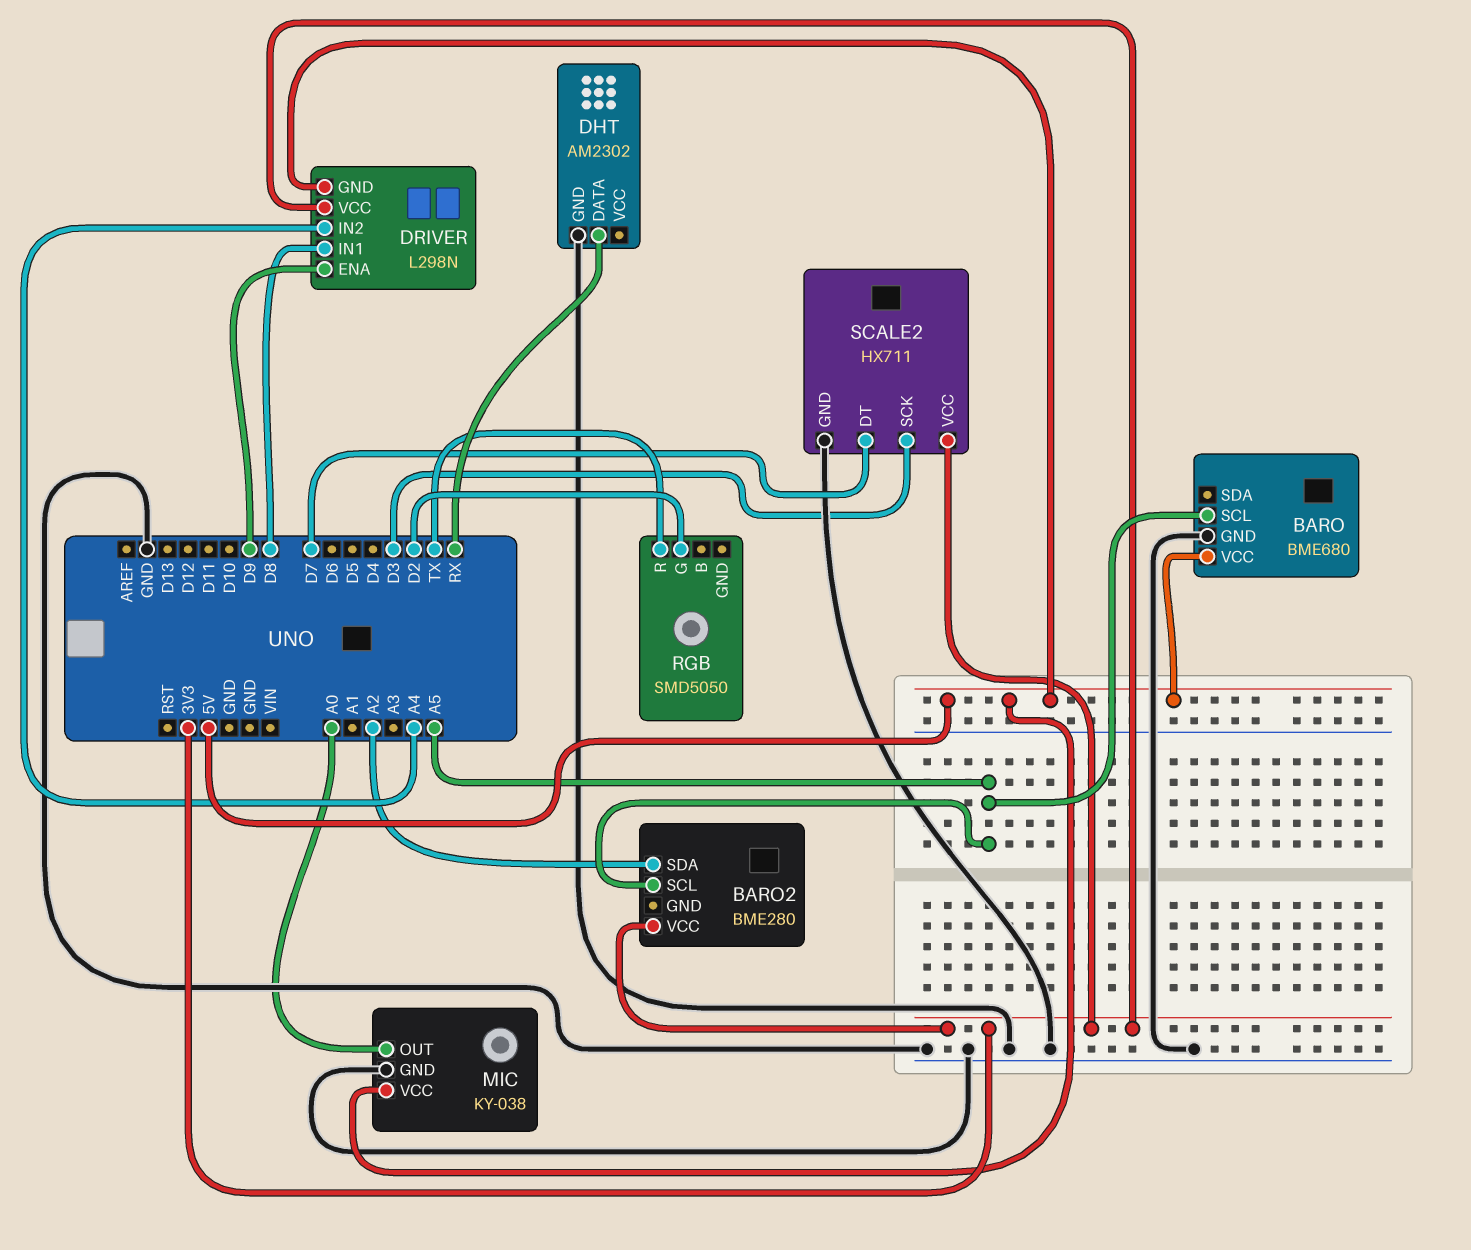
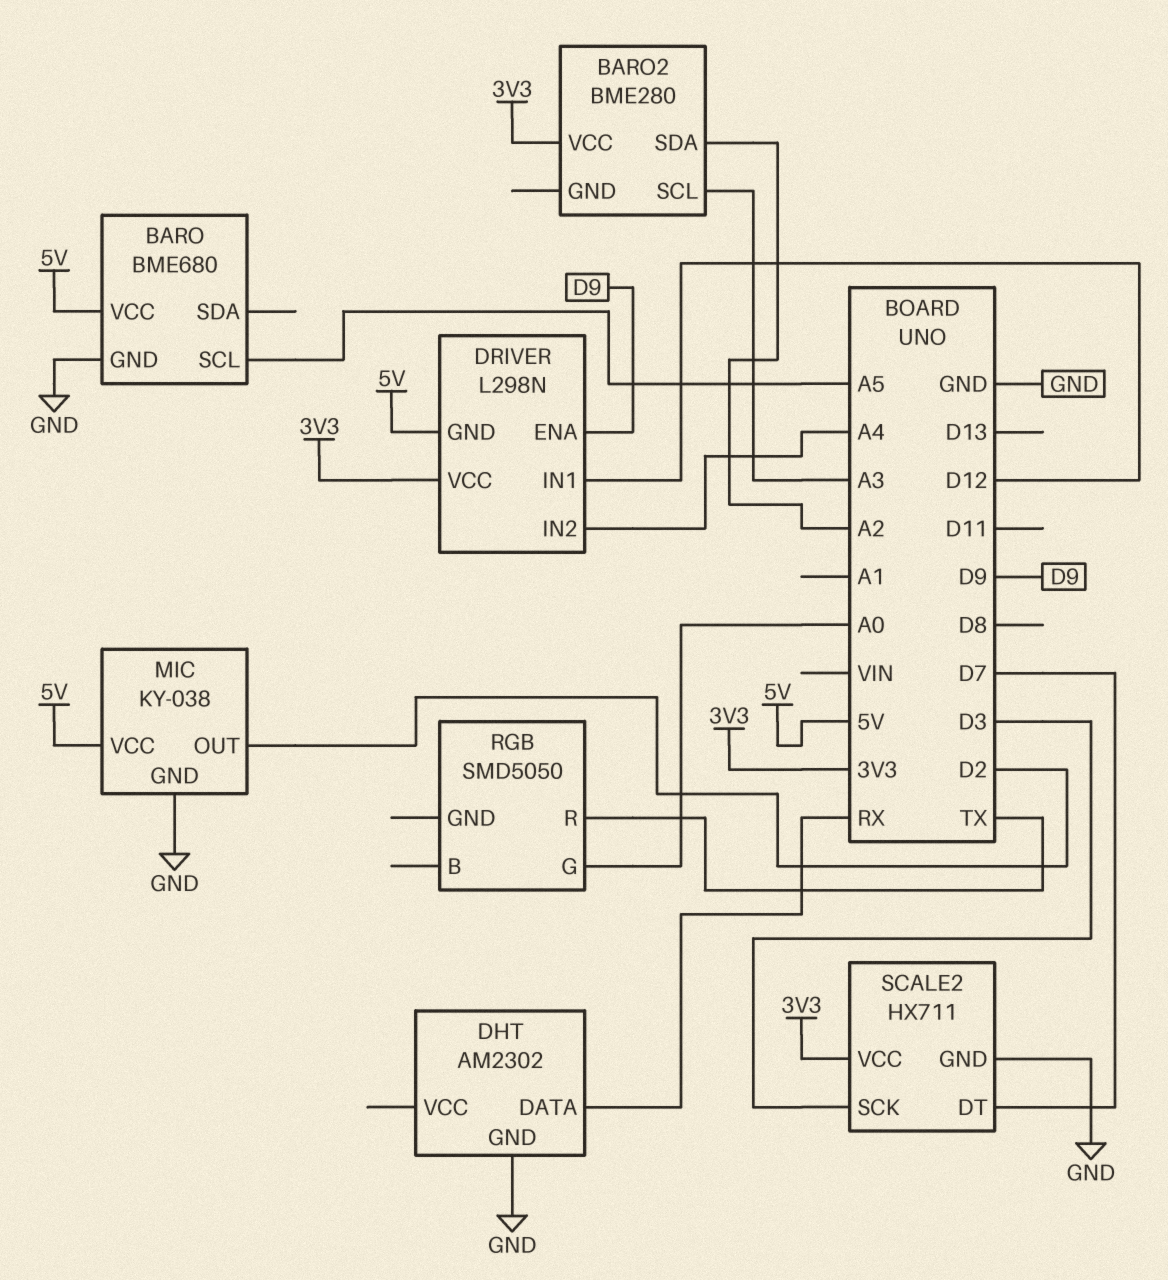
BARO2 pin SCL: A5 -> A3
DRIVER pin IN1: D8 -> D12
MIC pin OUT: A0 -> D2
RGB pin G: D2 -> A0

